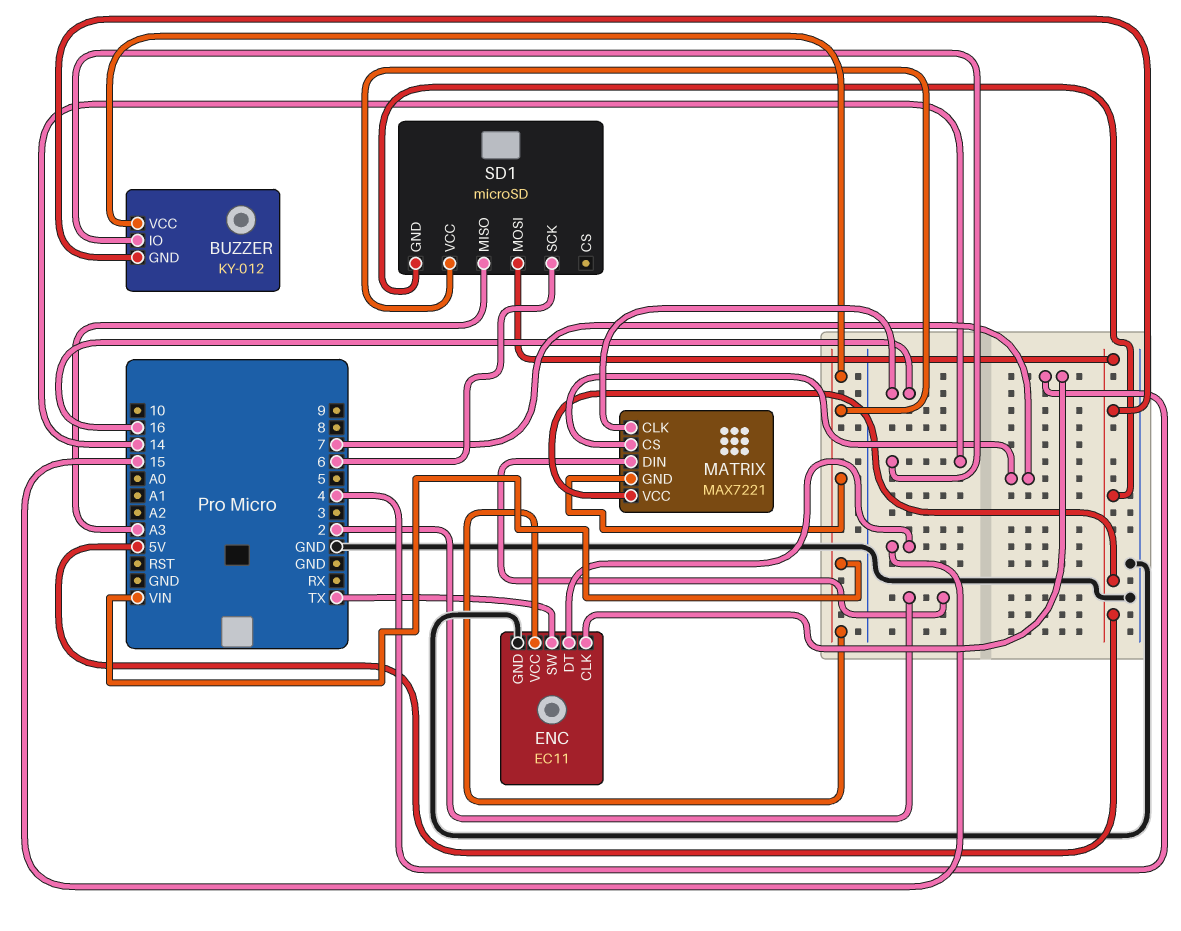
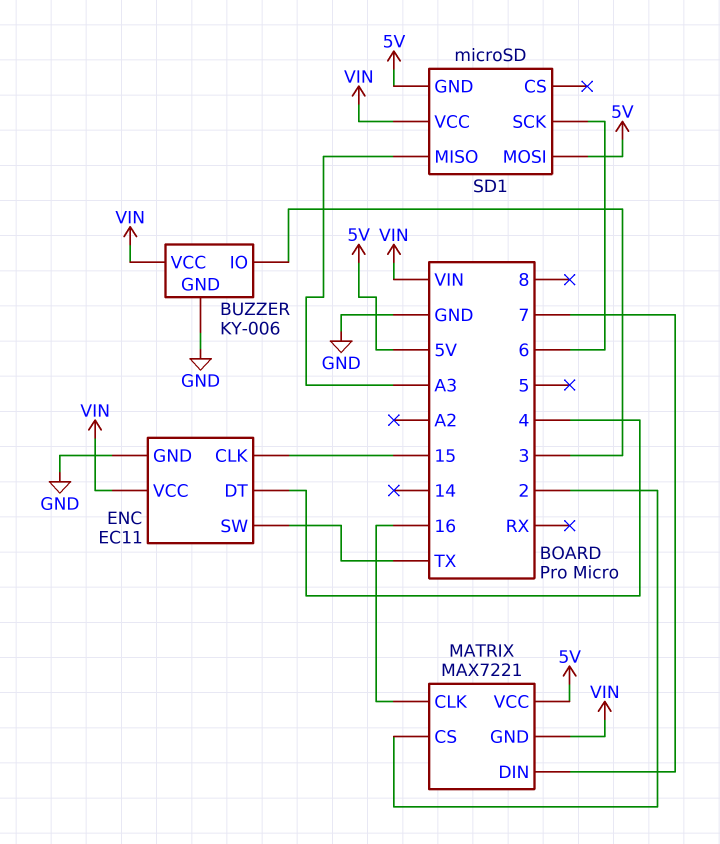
BUZZER: KY-012 -> KY-006
BUZZER pin GND: 5V -> GND
BUZZER pin IO: 14 -> 3
ENC pin CLK: 4 -> 15
ENC pin DT: 15 -> 4
MATRIX pin CS: 7 -> 2
MATRIX pin DIN: 2 -> 7

